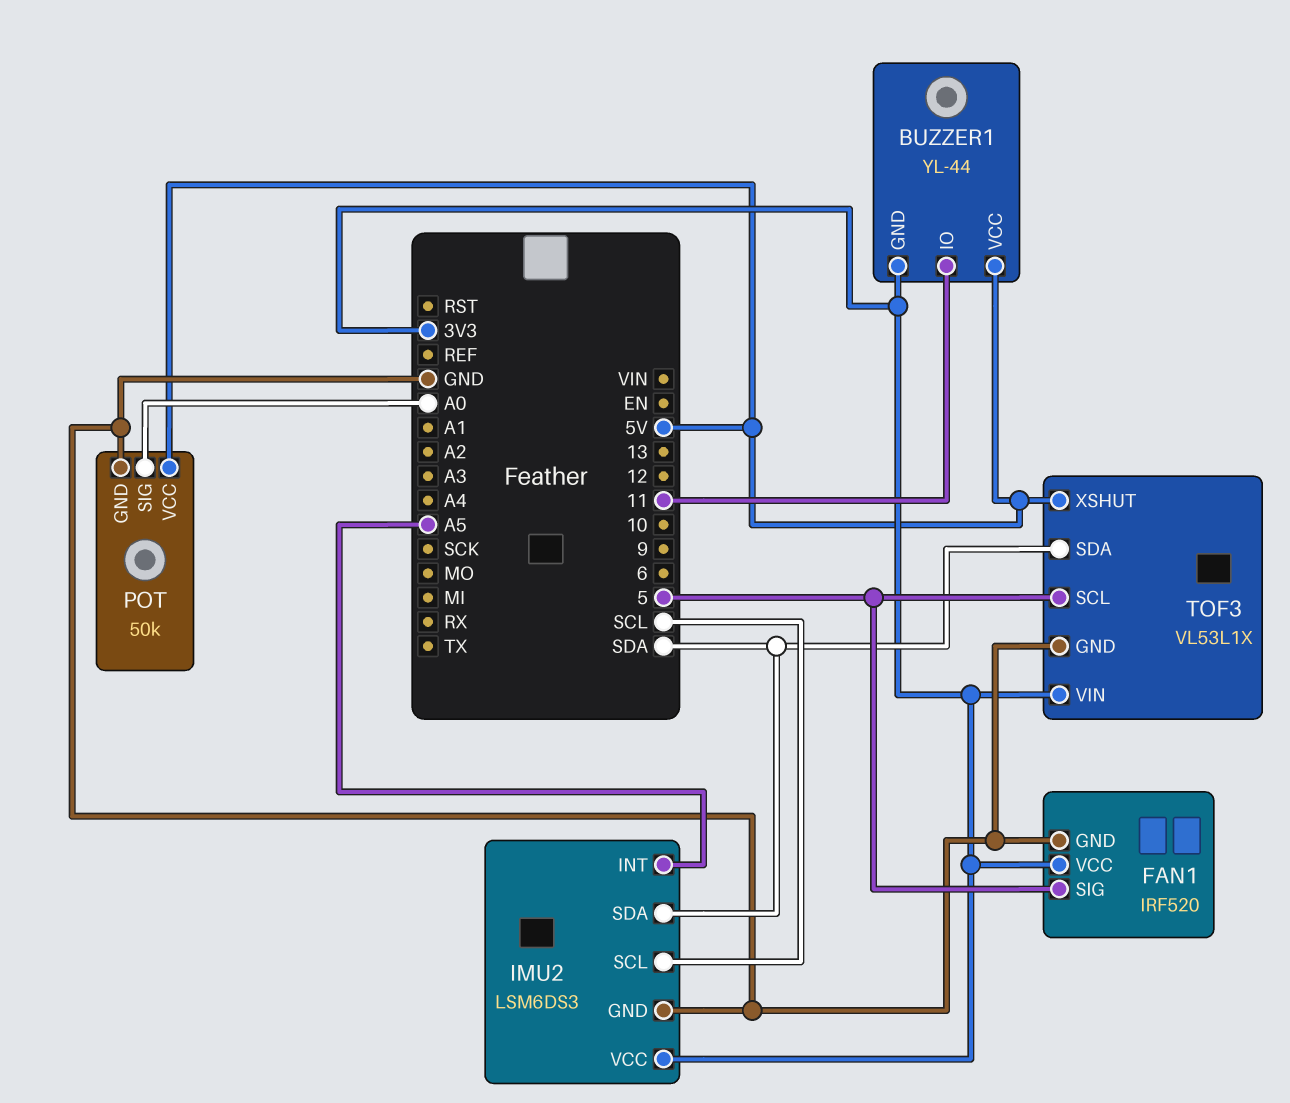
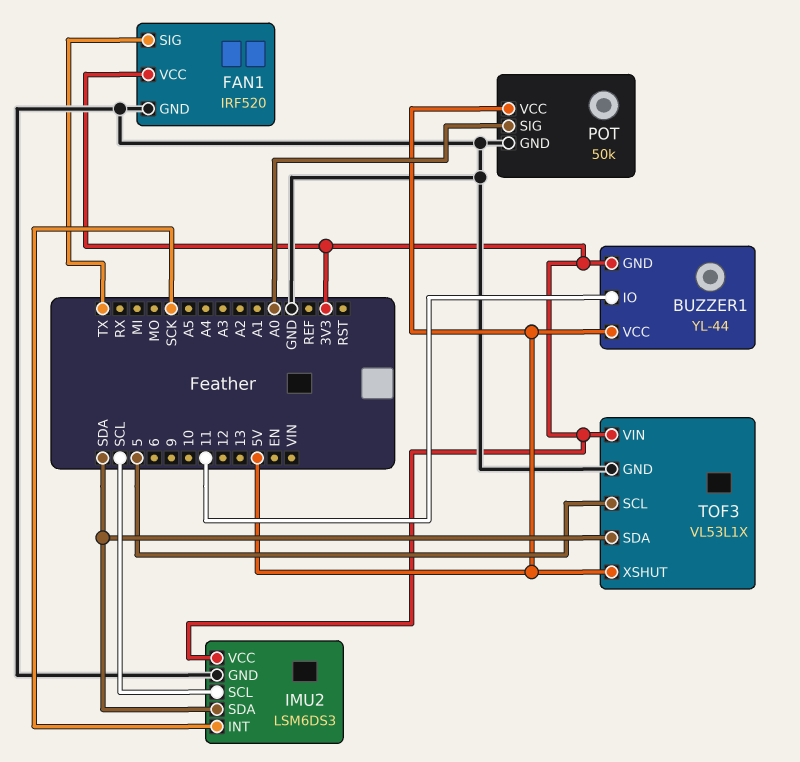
FAN1 pin SIG: 5 -> TX
IMU2 pin INT: A5 -> SCK

